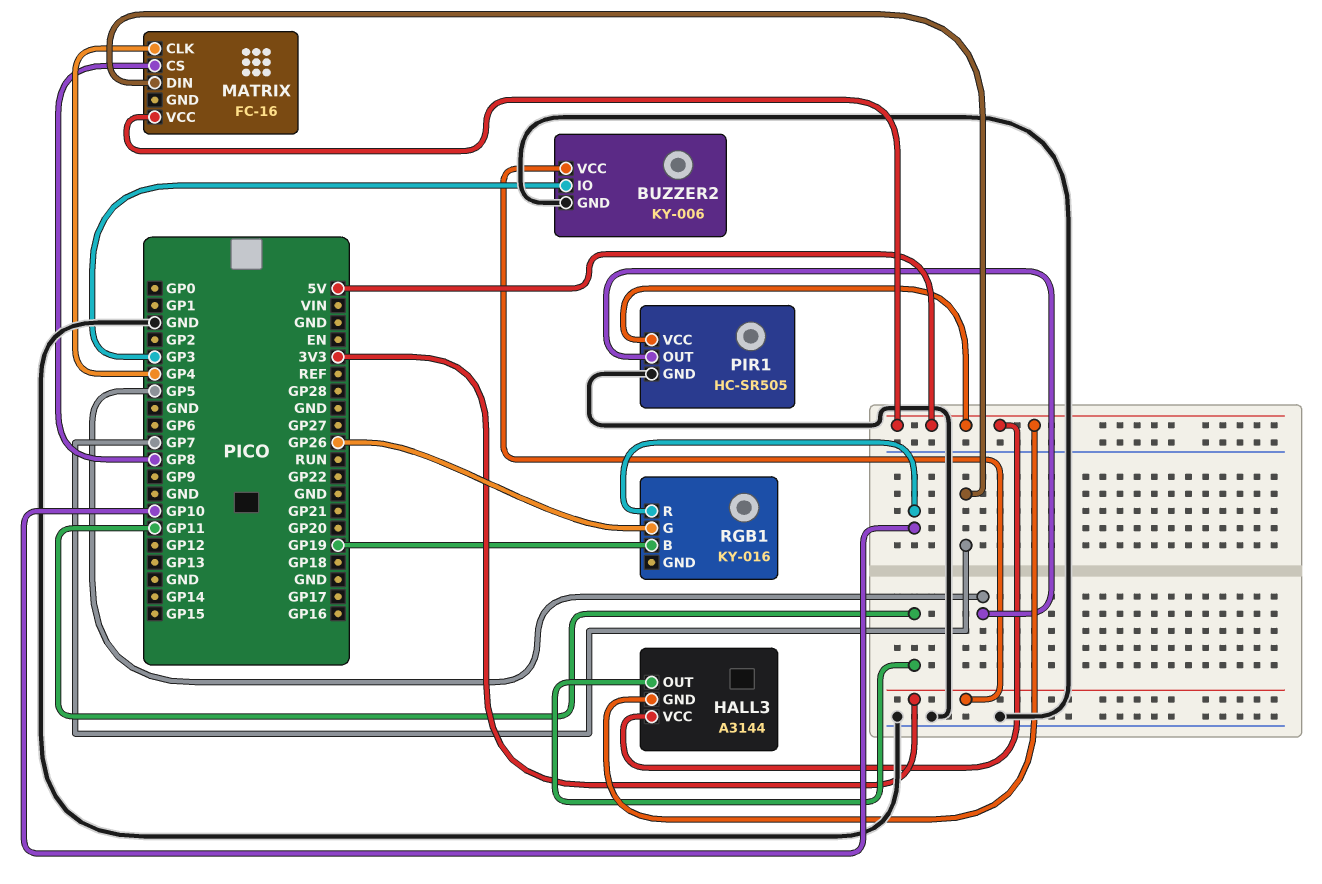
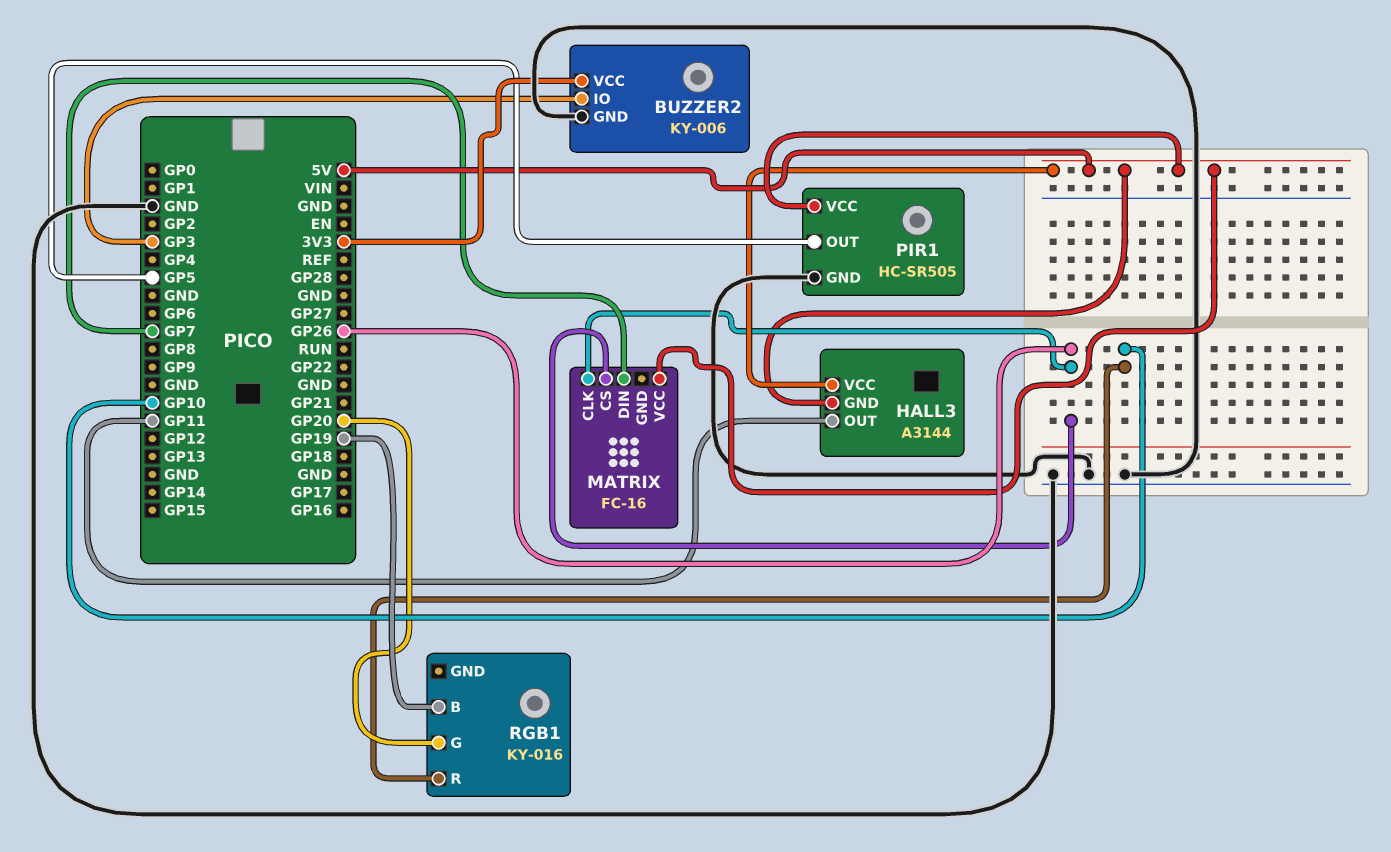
MATRIX pin CLK: GP4 -> GP26
MATRIX pin CS: GP8 -> GP26
RGB1 pin G: GP26 -> GP20

